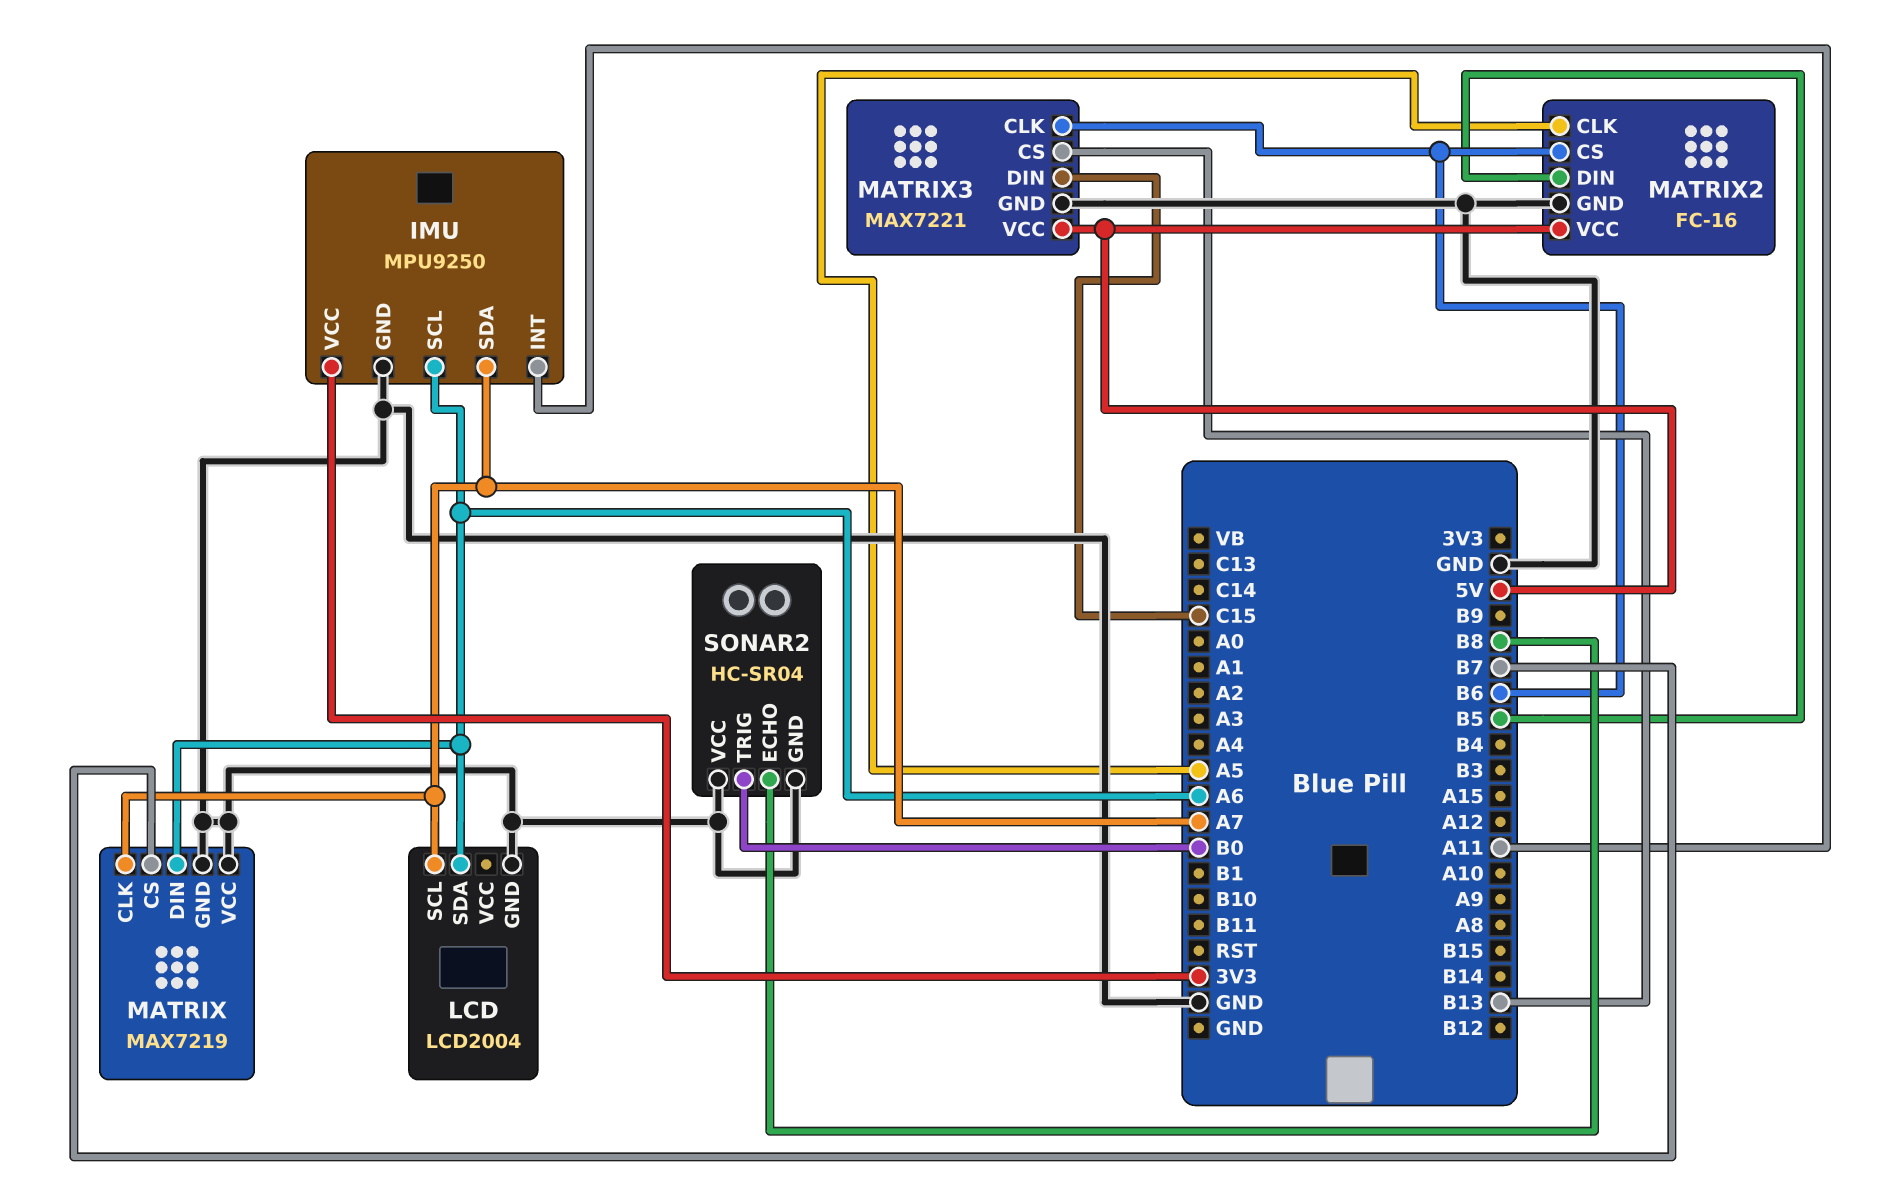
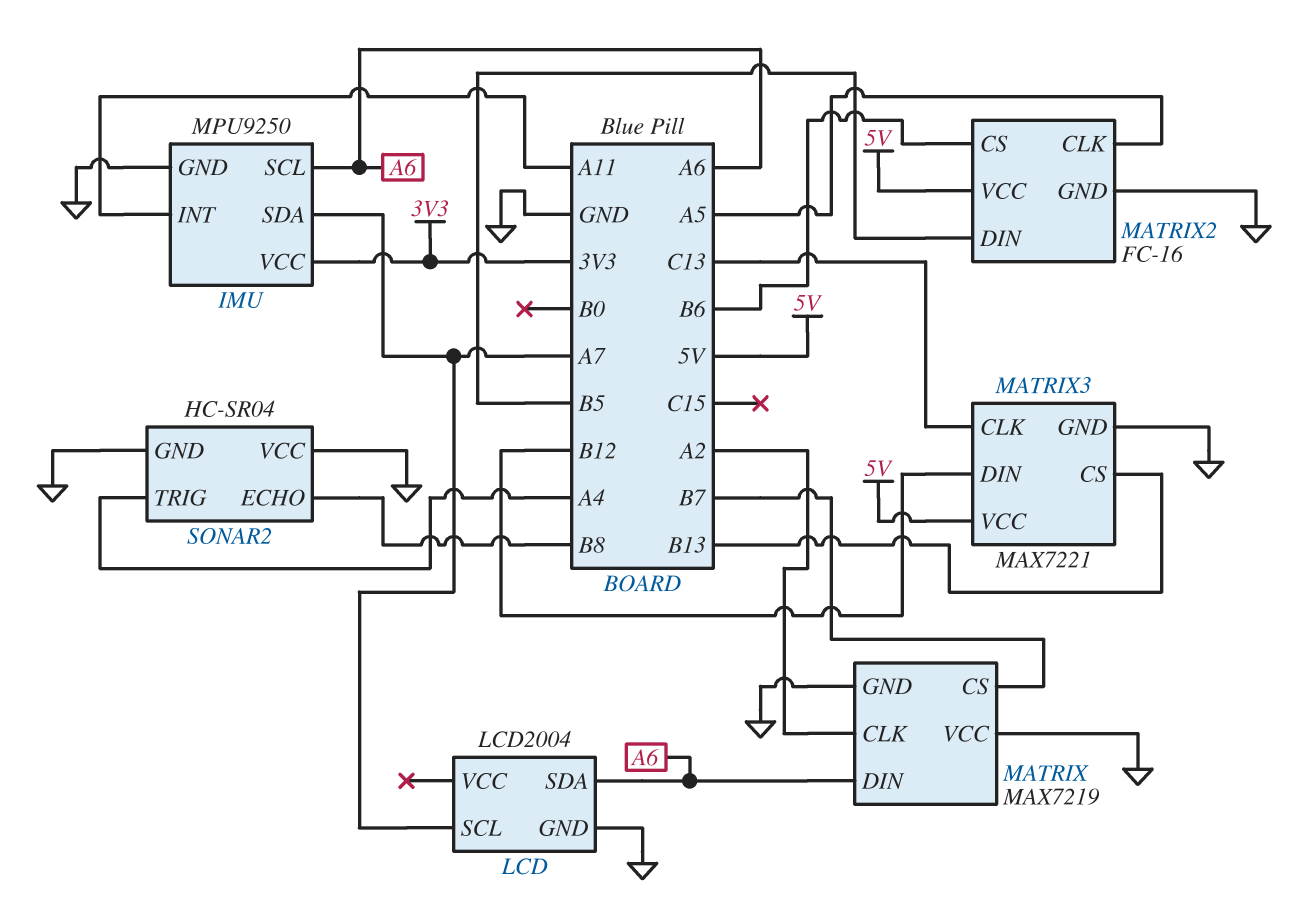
MATRIX pin CLK: A7 -> A2
MATRIX3 pin CLK: B6 -> C13
MATRIX3 pin DIN: C15 -> B12
SONAR2 pin TRIG: B0 -> A4

